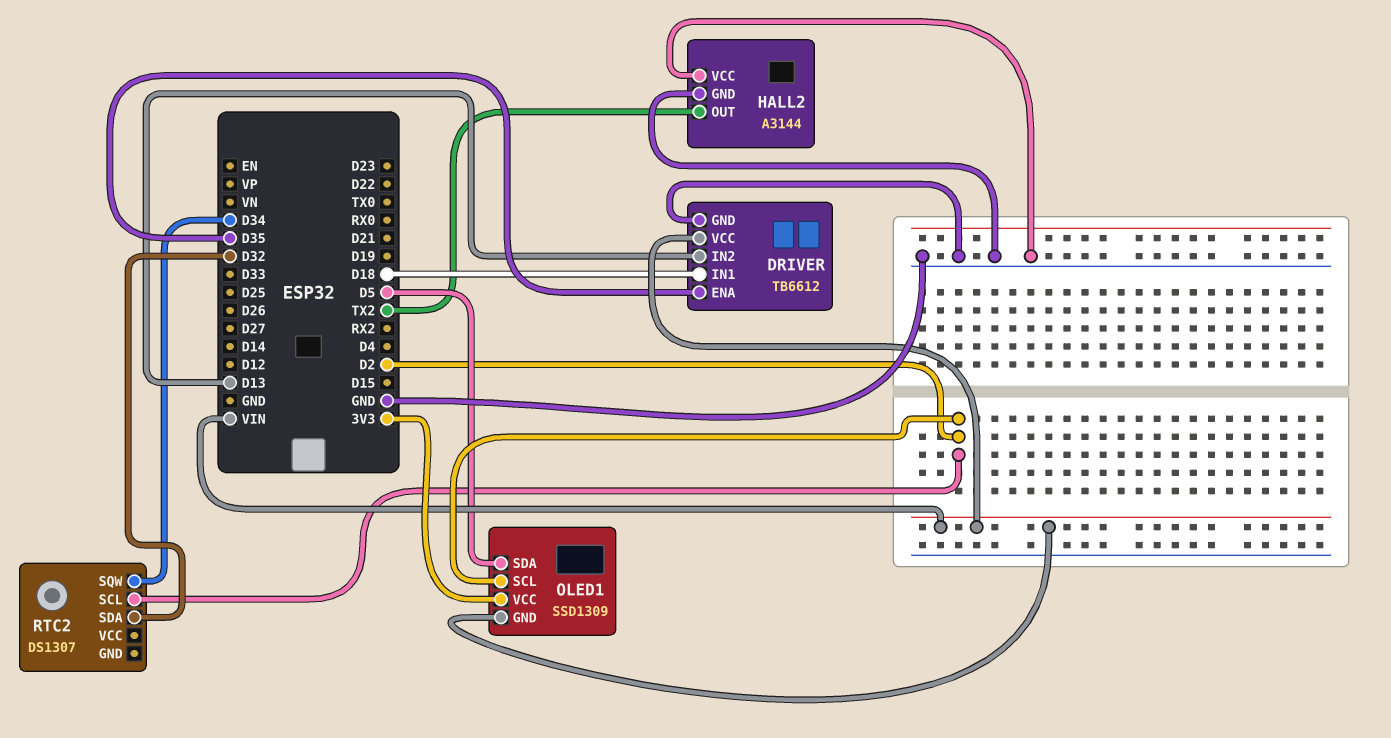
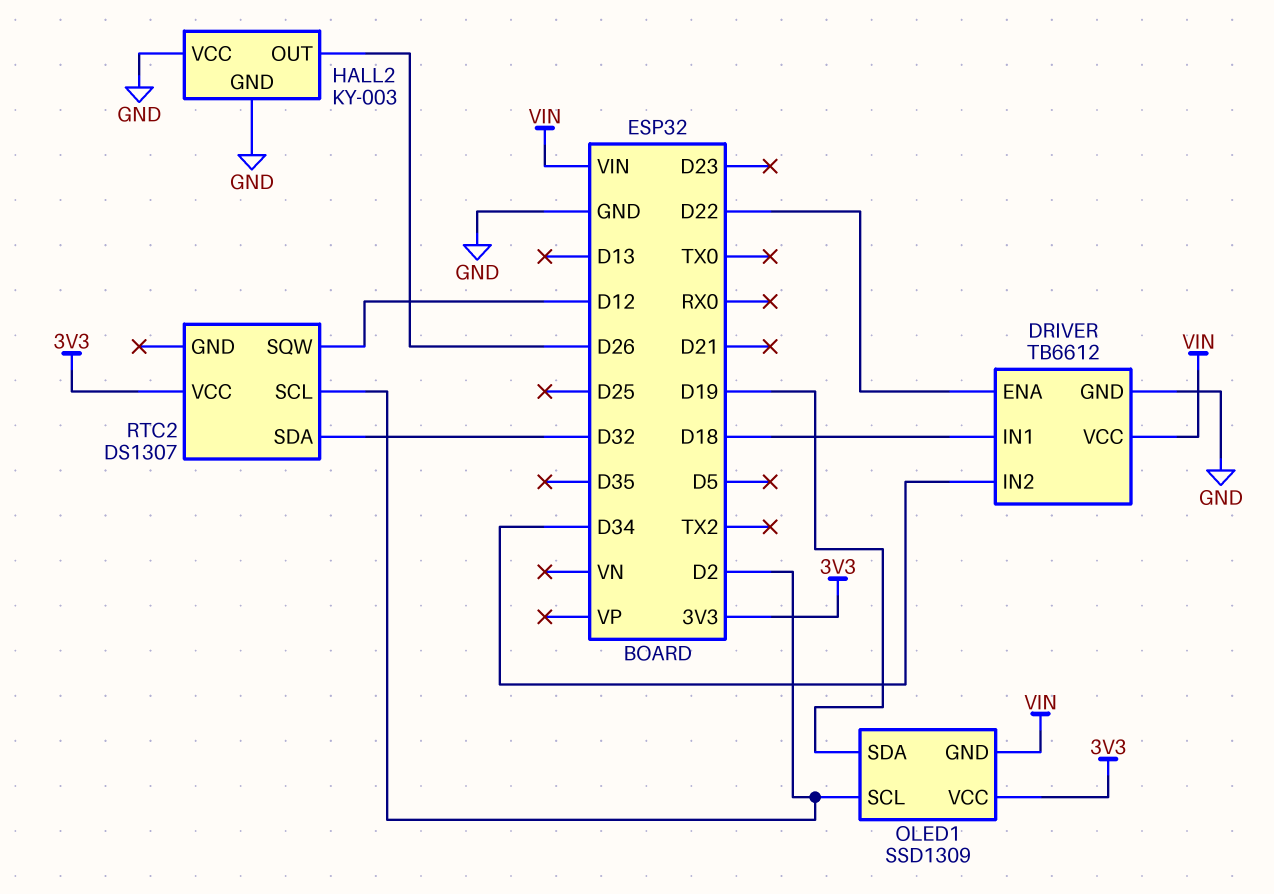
DRIVER pin ENA: D35 -> D22
DRIVER pin IN2: D13 -> D34
HALL2: A3144 -> KY-003
HALL2 pin OUT: TX2 -> D26
OLED1 pin SDA: D5 -> D19
RTC2 pin SQW: D34 -> D12
RTC2 pin VCC: none -> 3V3

